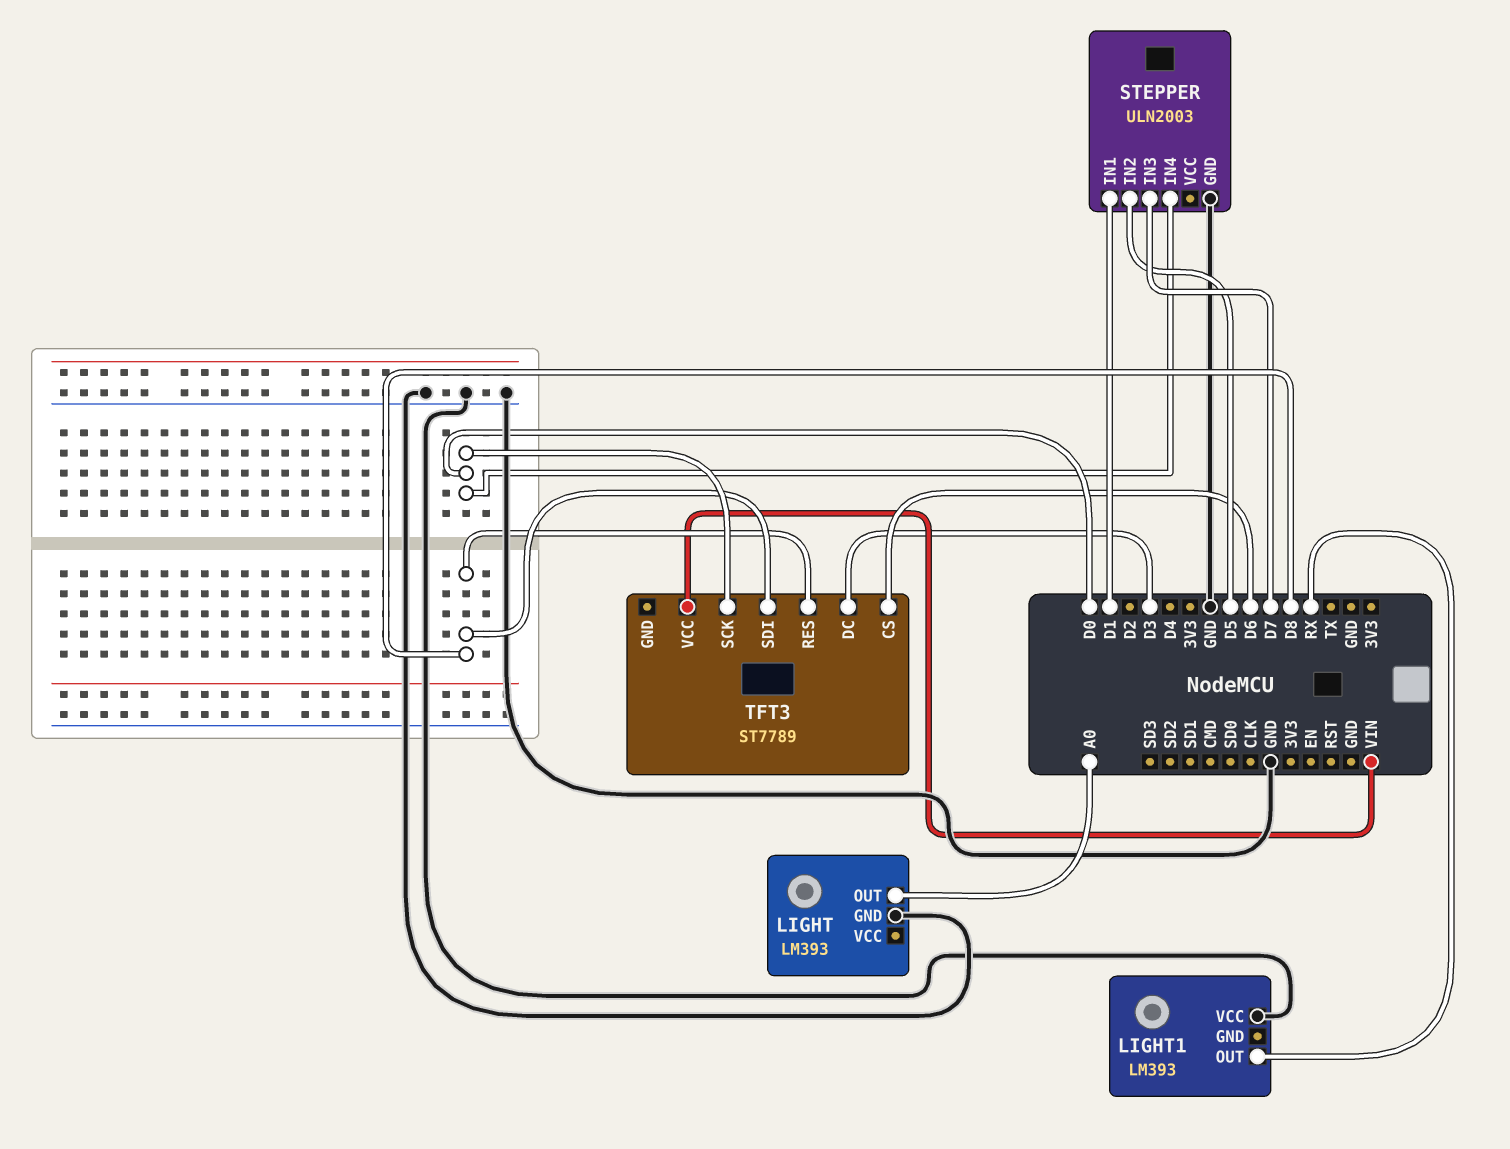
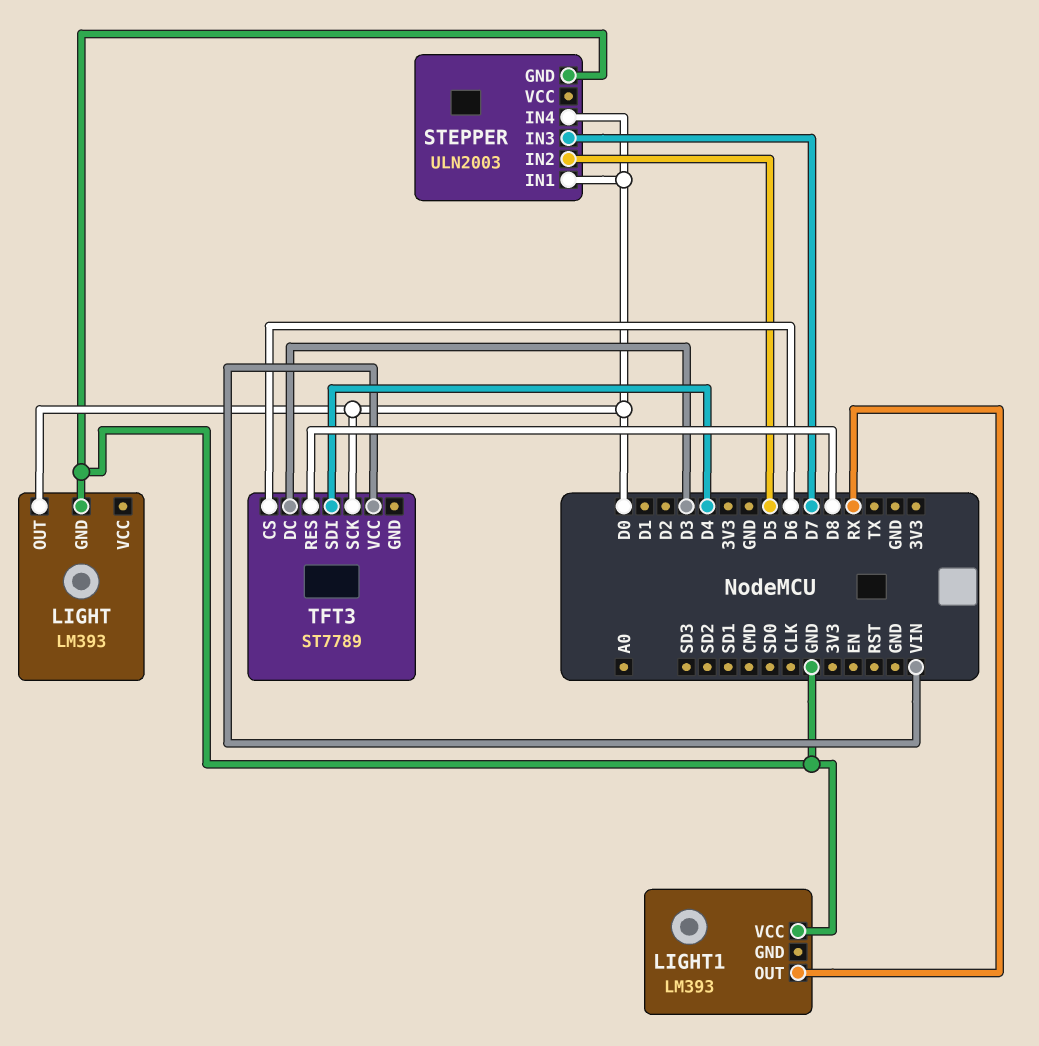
LIGHT pin OUT: A0 -> D0
STEPPER pin IN1: D1 -> D0
TFT3 pin SDI: D8 -> D4

